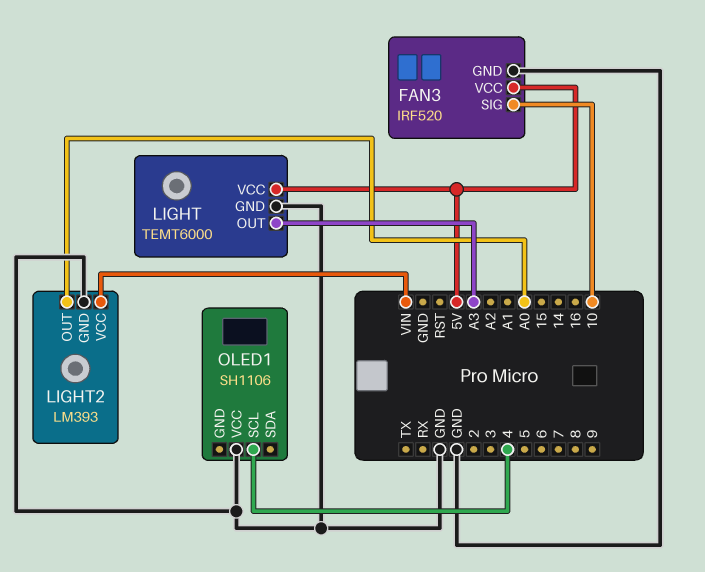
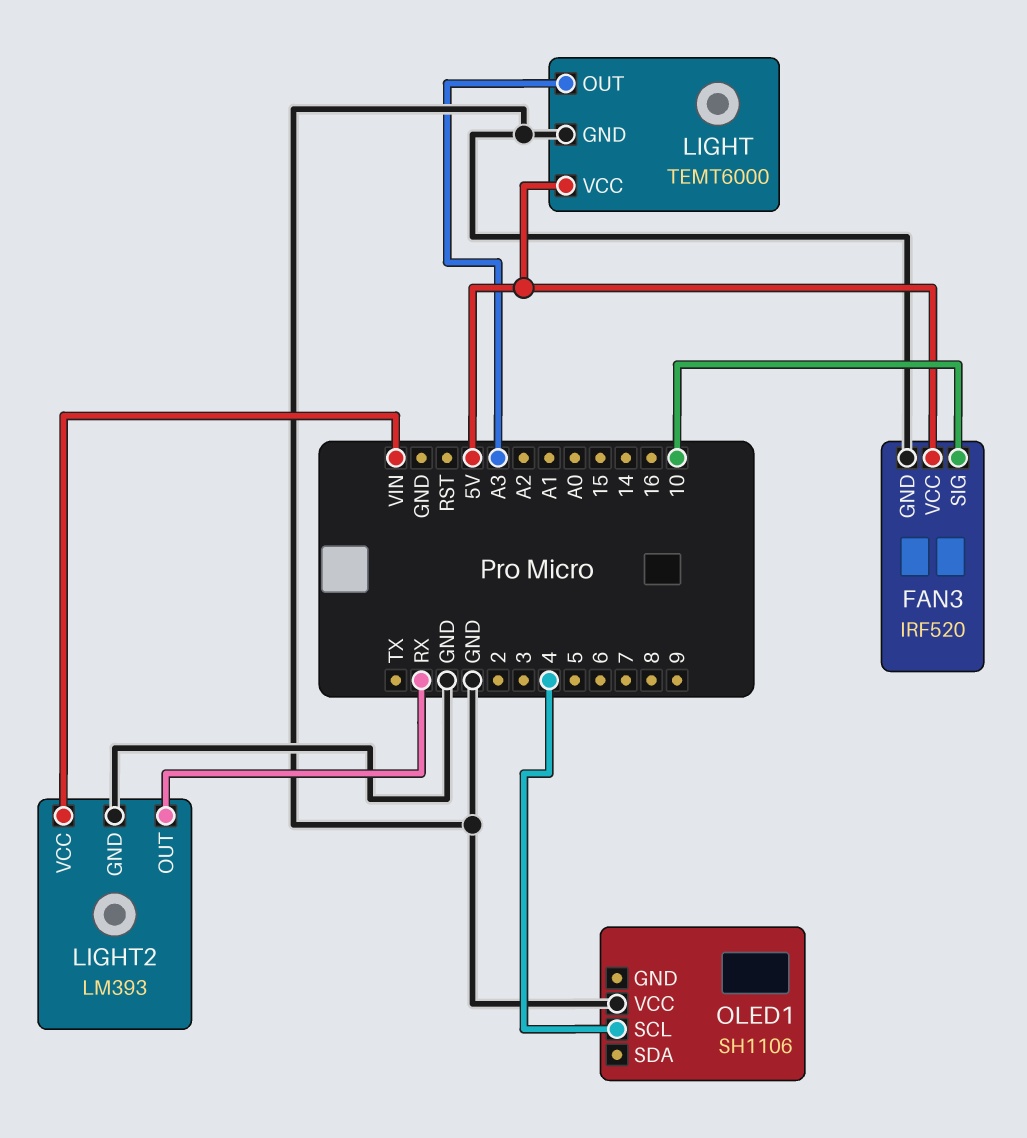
LIGHT2 pin OUT: A0 -> RX

